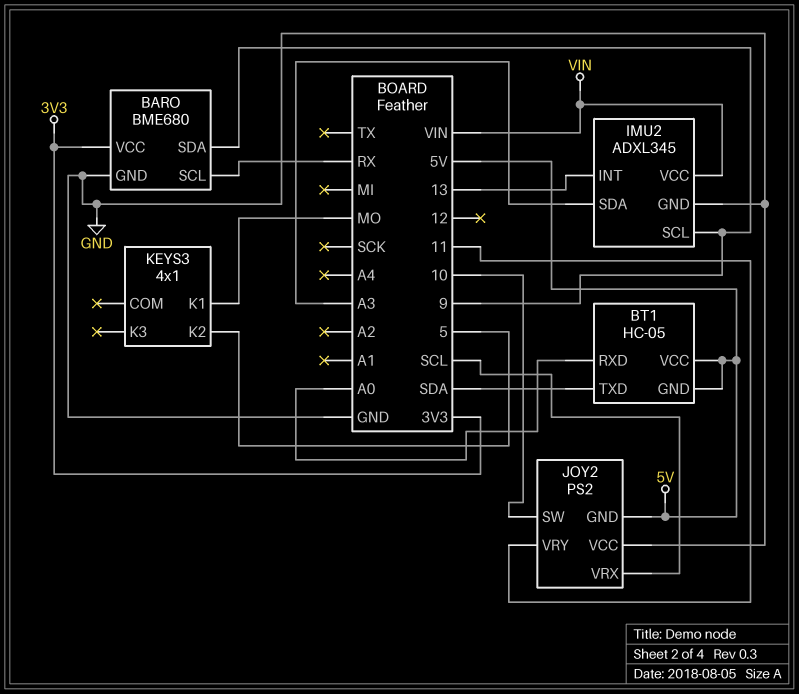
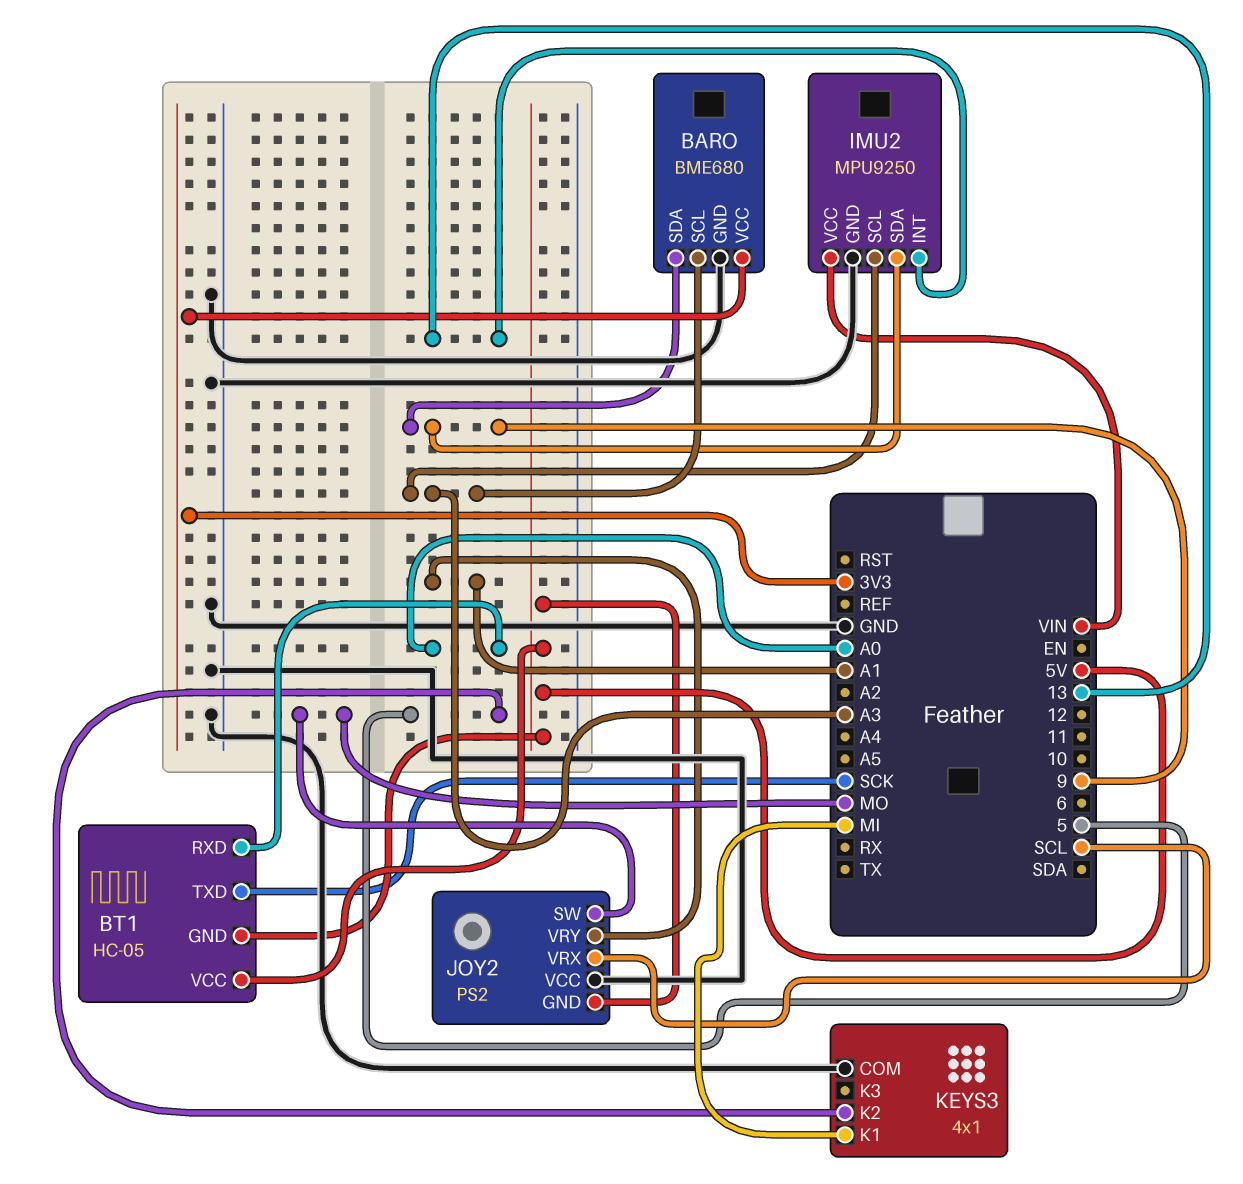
BARO pin SCL: RX -> A3
BT1 pin TXD: SDA -> SCK
IMU2: ADXL345 -> MPU9250
IMU2 pin SCL: 9 -> A3
IMU2 pin SDA: A3 -> 9
JOY2 pin SW: 10 -> MO
JOY2 pin VRY: 11 -> A1
KEYS3 pin COM: none -> GND
KEYS3 pin K1: MO -> MI

